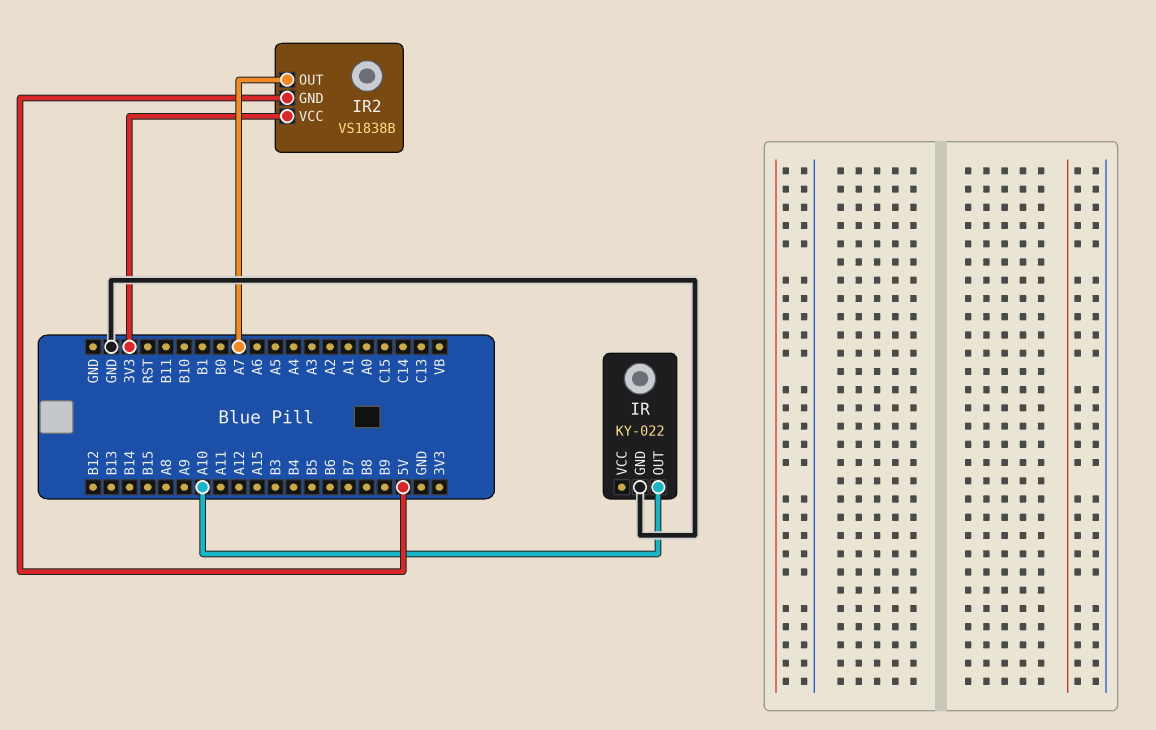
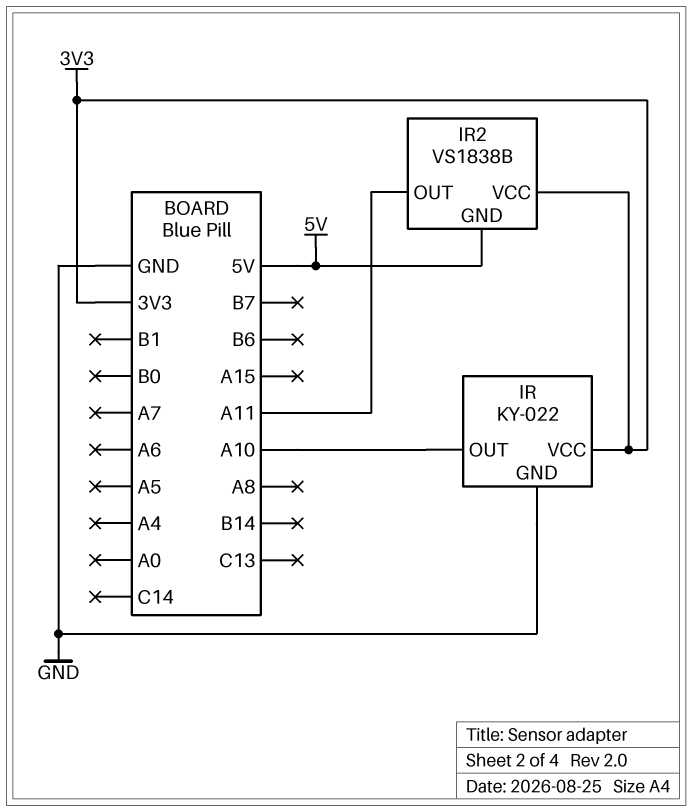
IR pin VCC: none -> 3V3
IR2 pin OUT: A7 -> A11

